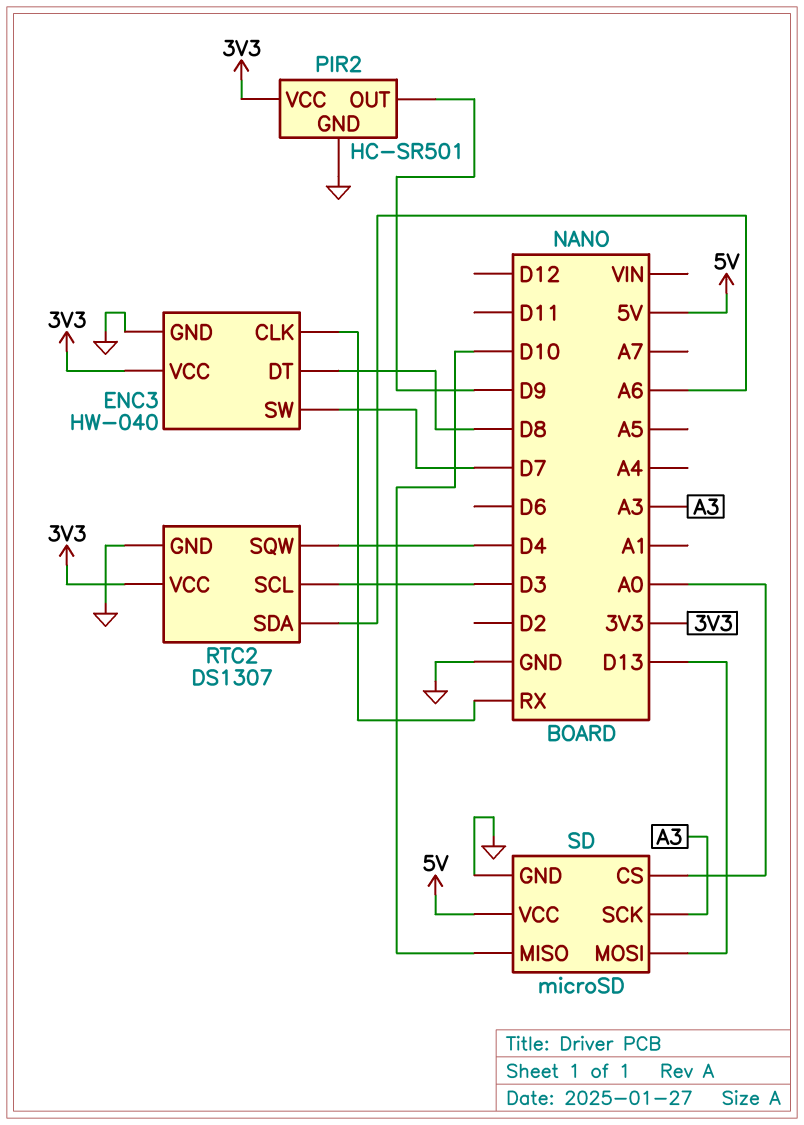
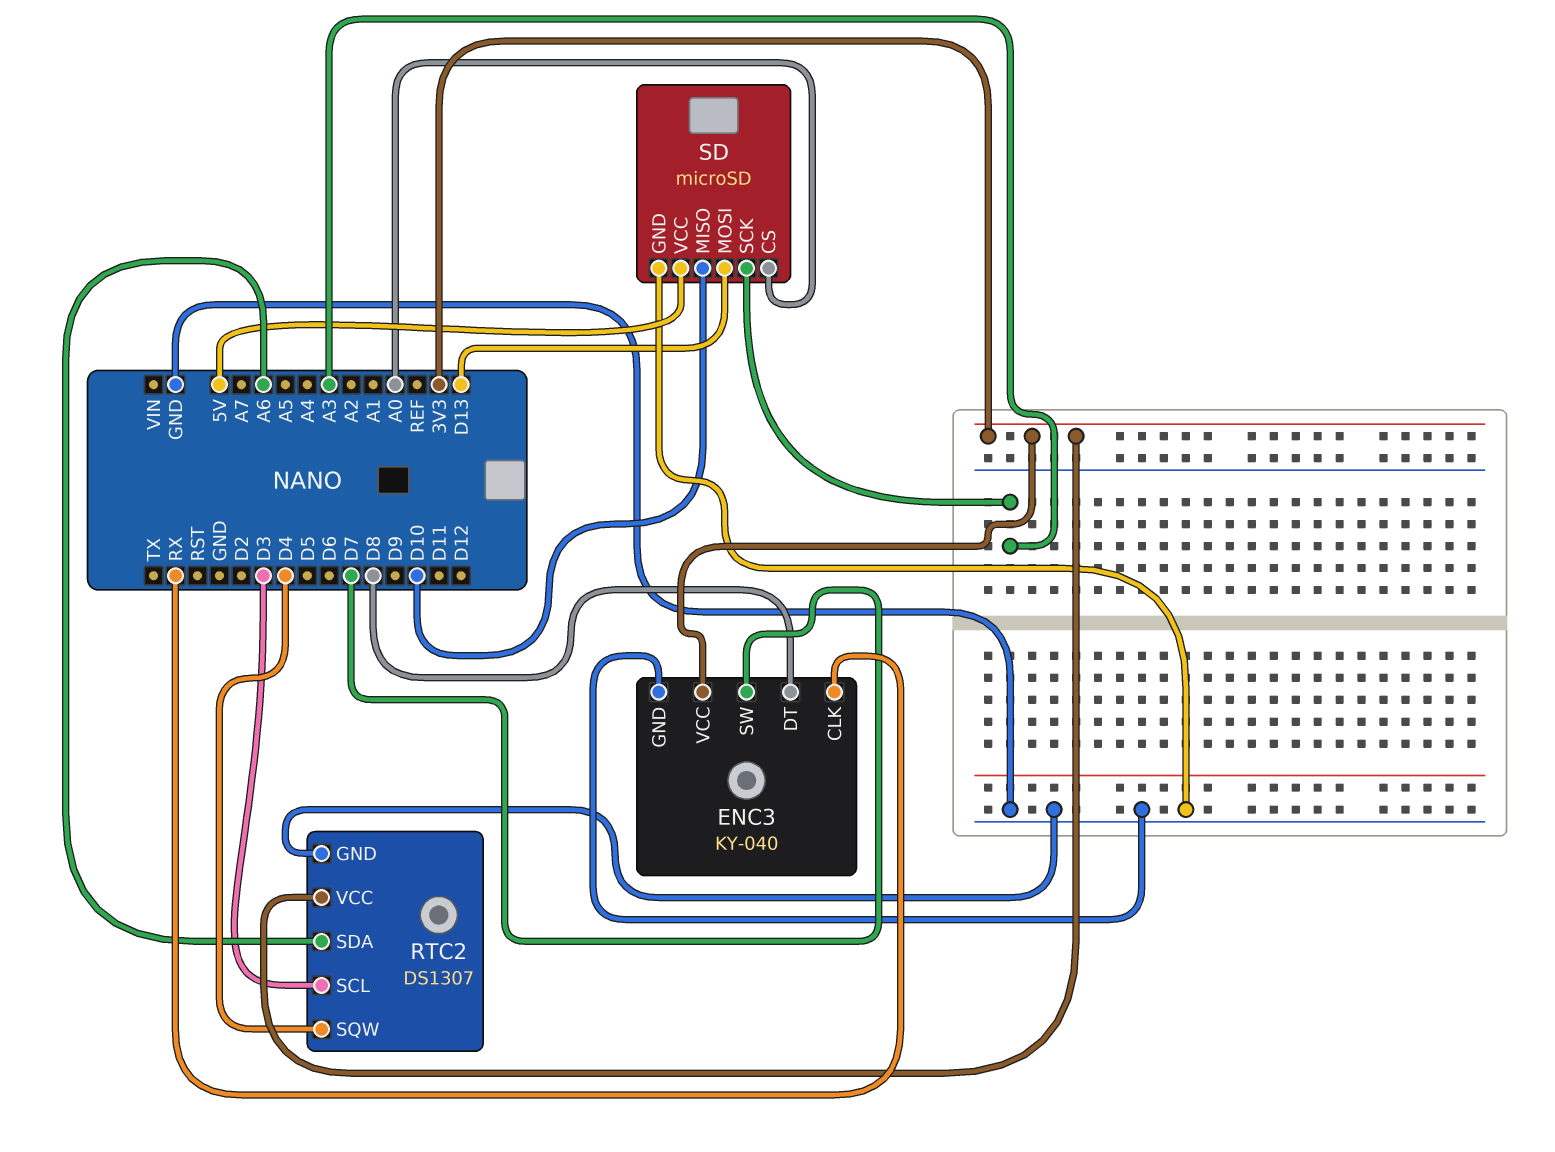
ENC3: HW-040 -> KY-040
PIR2: HC-SR501 -> none
PIR2 pin GND: GND -> none
PIR2 pin OUT: D9 -> none
PIR2 pin VCC: 3V3 -> none

